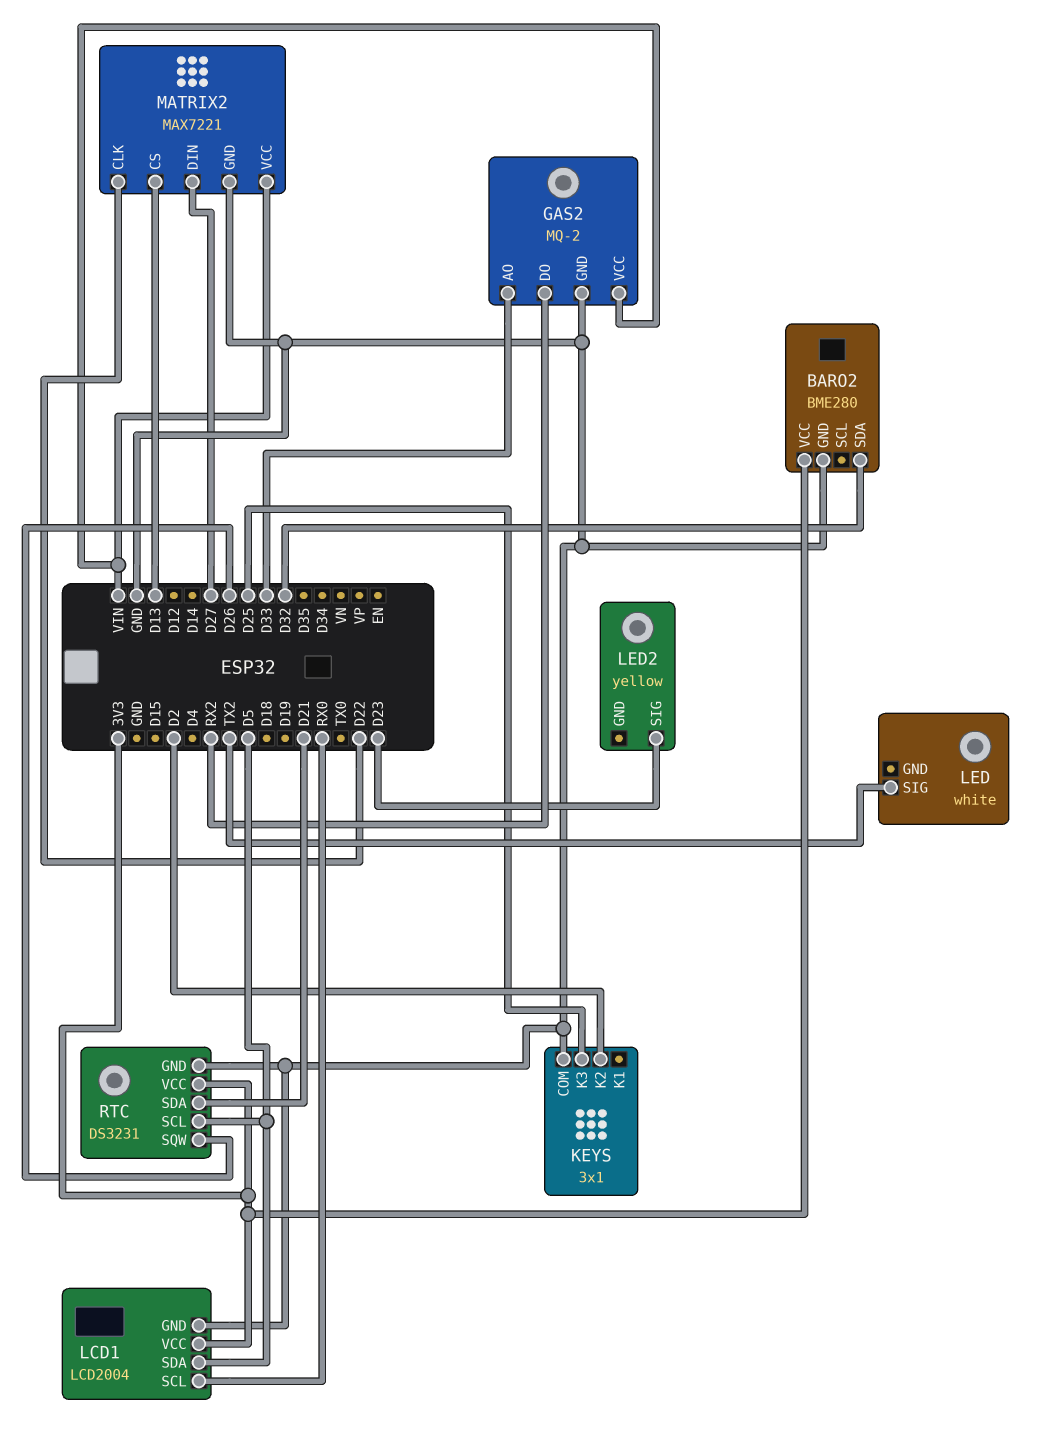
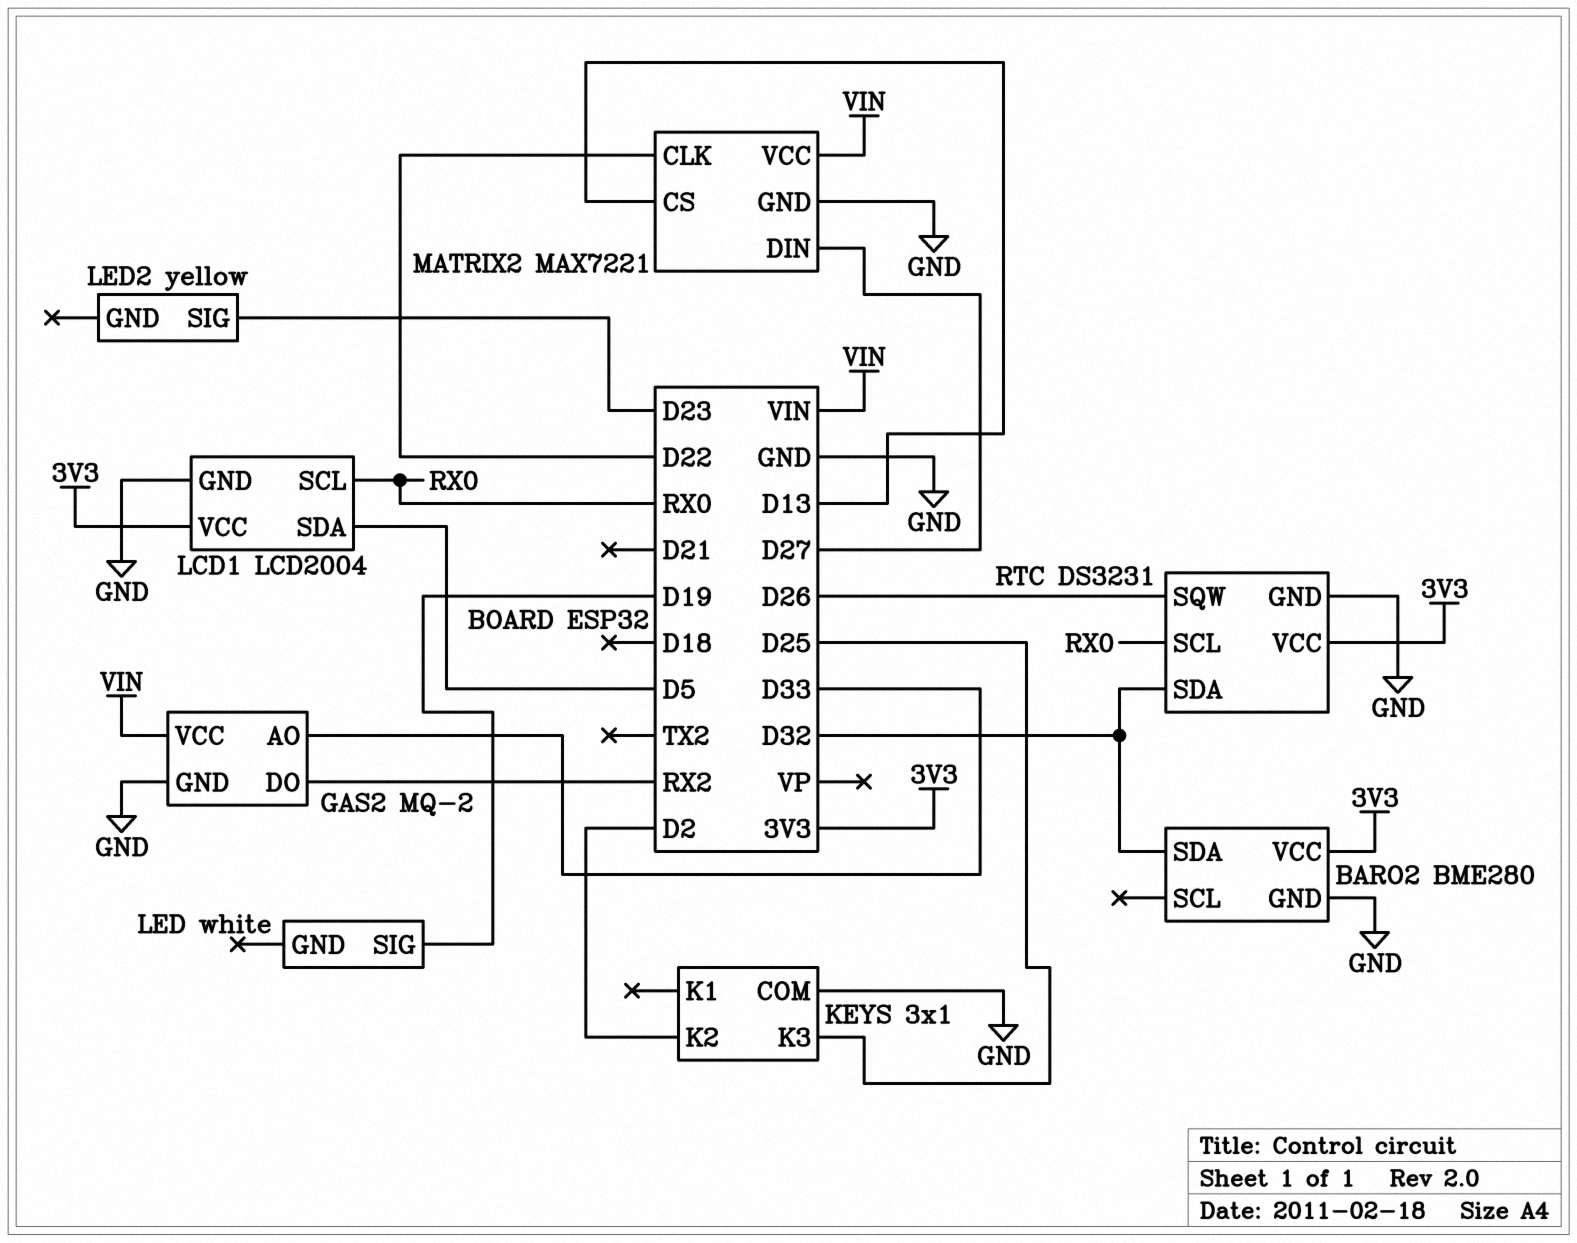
LED pin SIG: TX2 -> D19
RTC pin SCL: D5 -> RX0
RTC pin SDA: D21 -> D32

